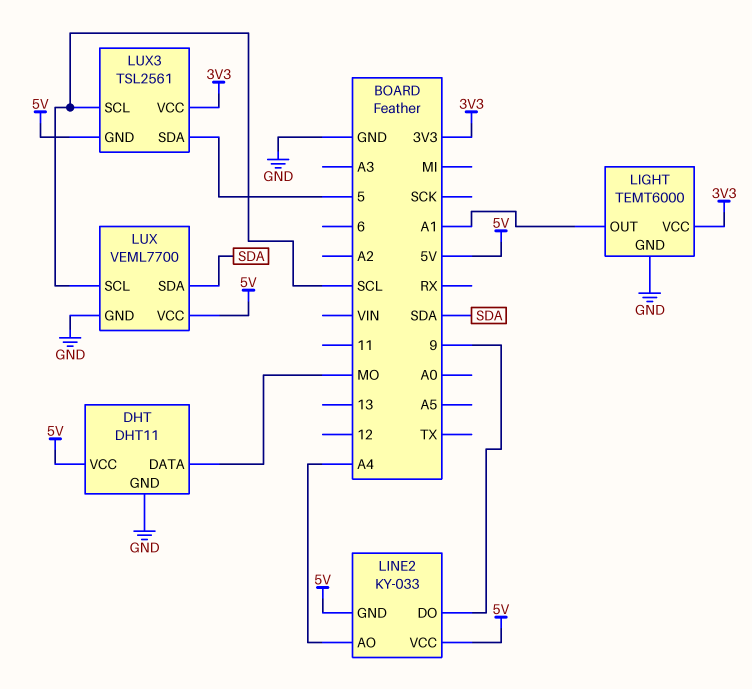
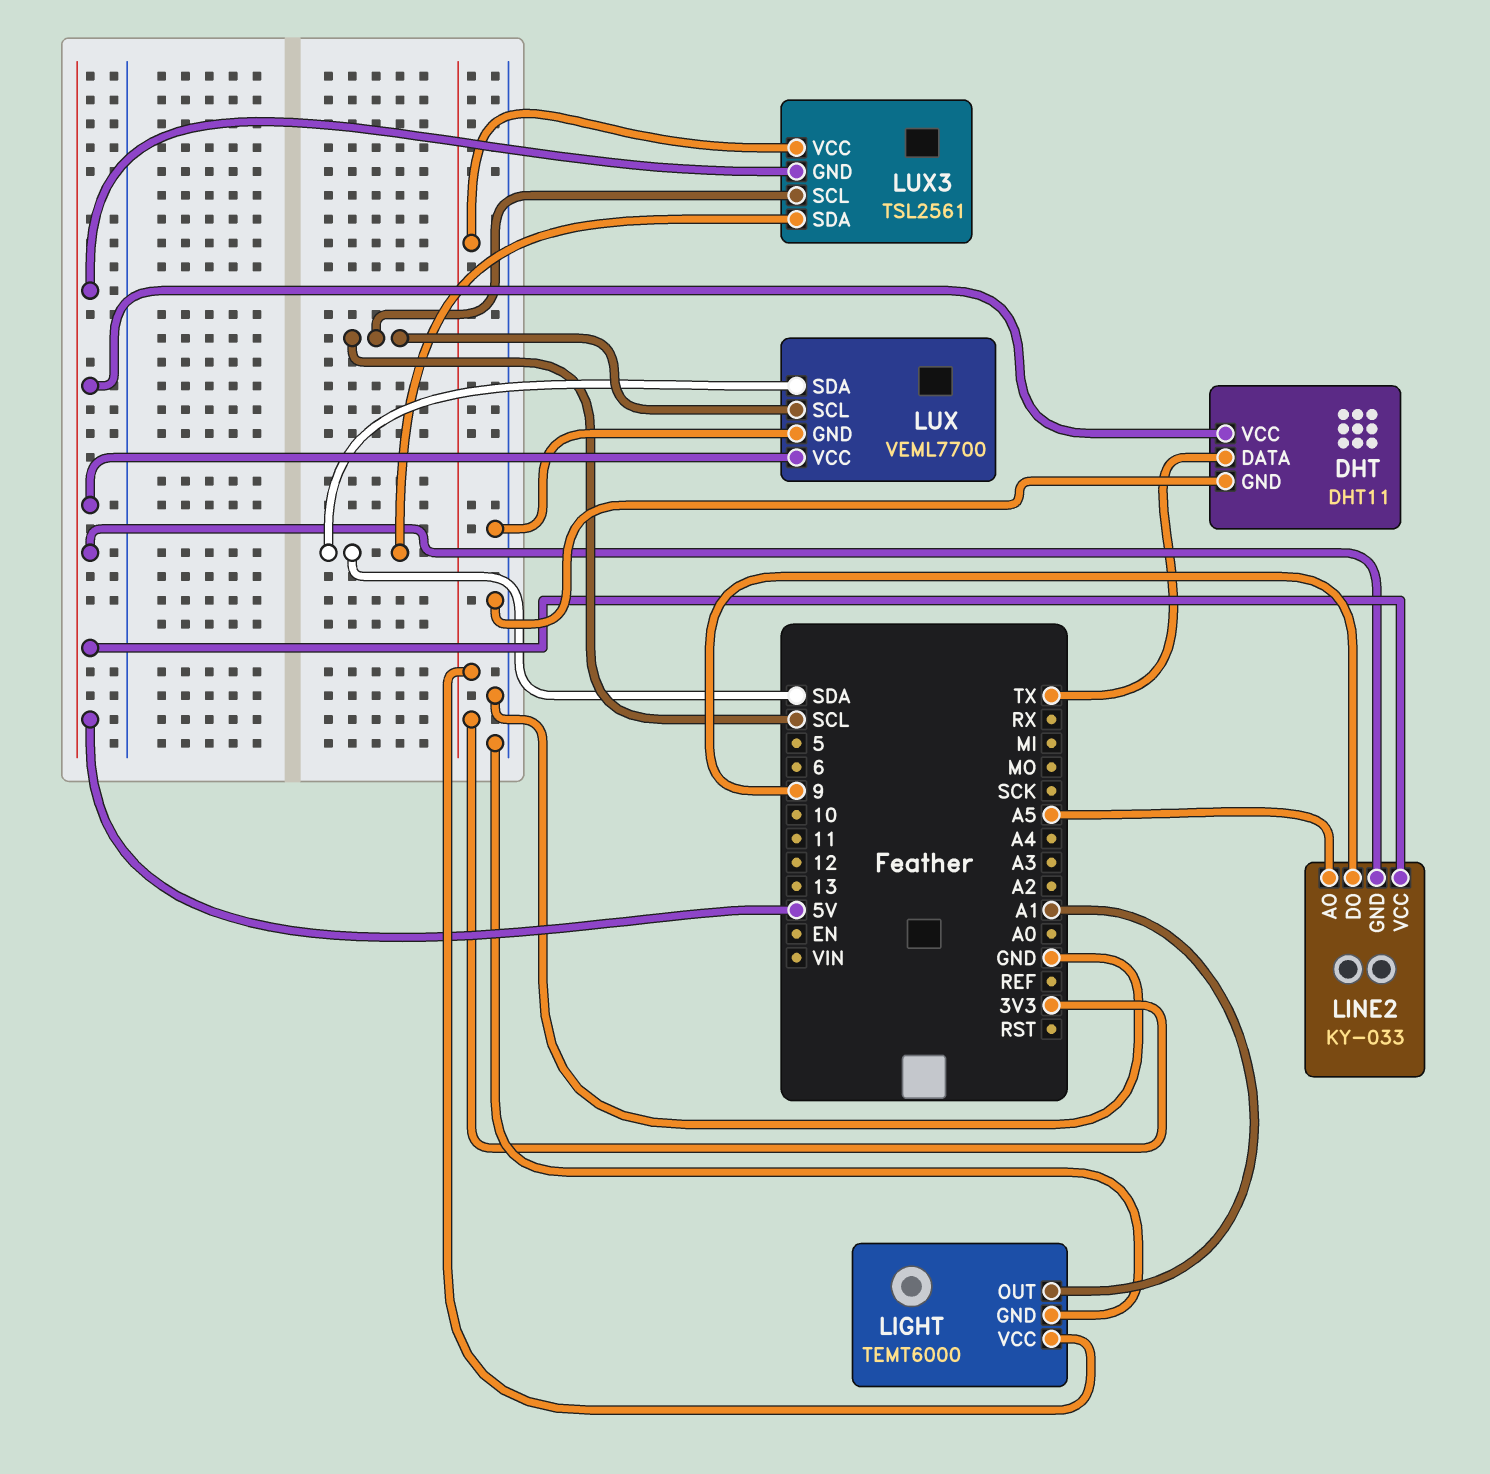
DHT pin DATA: MO -> TX
LINE2 pin AO: A4 -> A5
LUX3 pin SDA: 5 -> SDA

